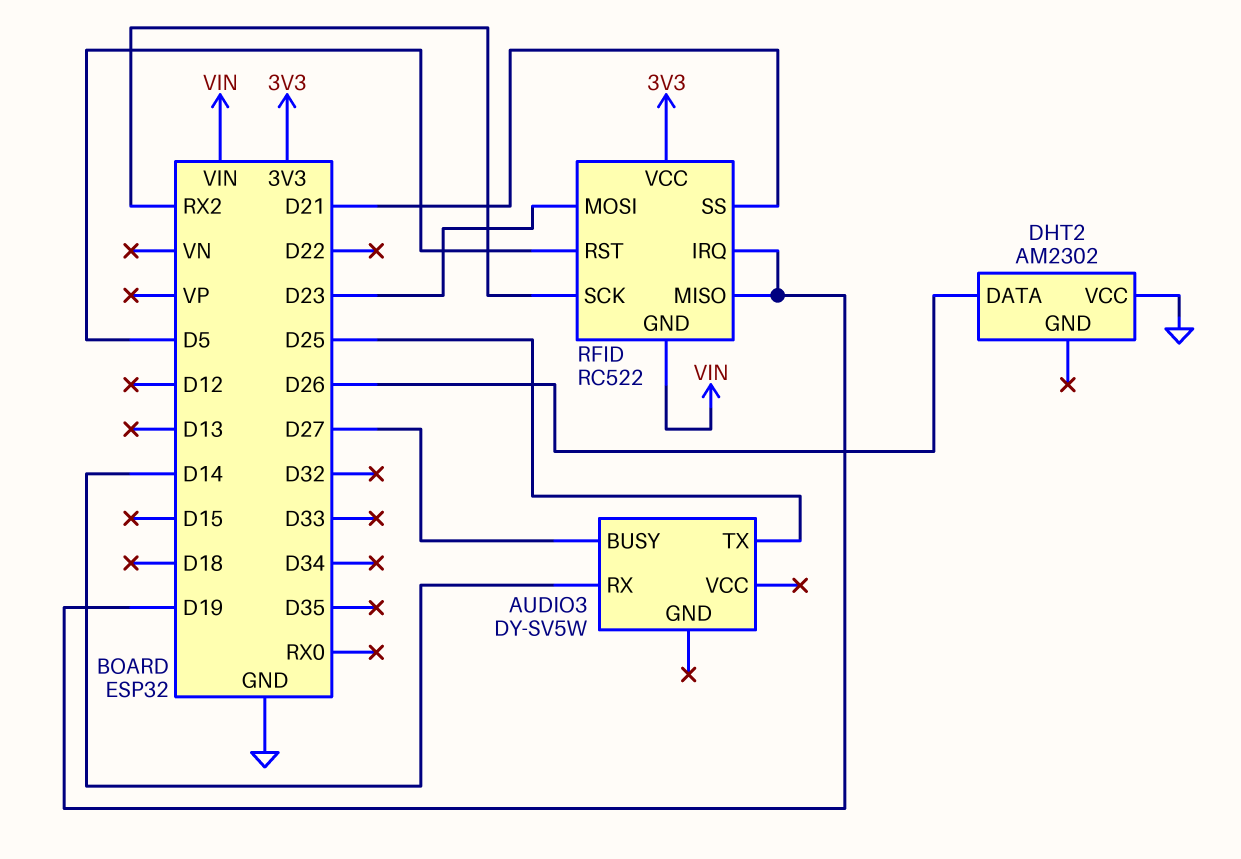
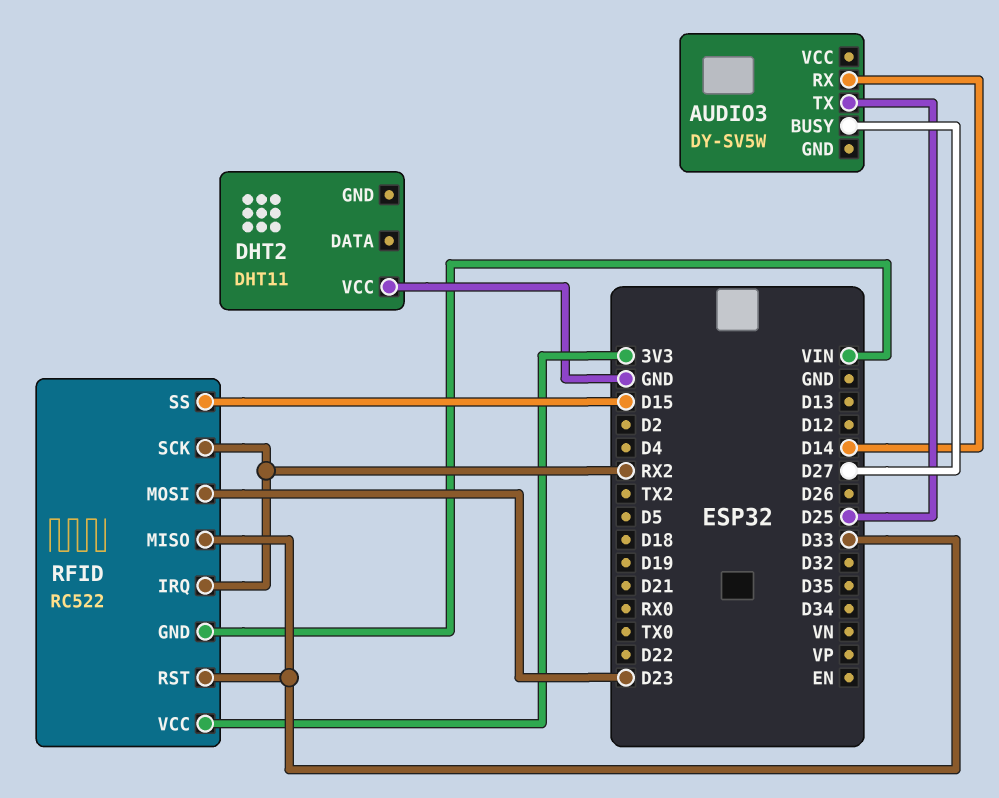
DHT2: AM2302 -> DHT11
DHT2 pin DATA: D26 -> none
RFID pin IRQ: D19 -> RX2
RFID pin MISO: D19 -> D33
RFID pin RST: D5 -> D33
RFID pin SS: D21 -> D15

